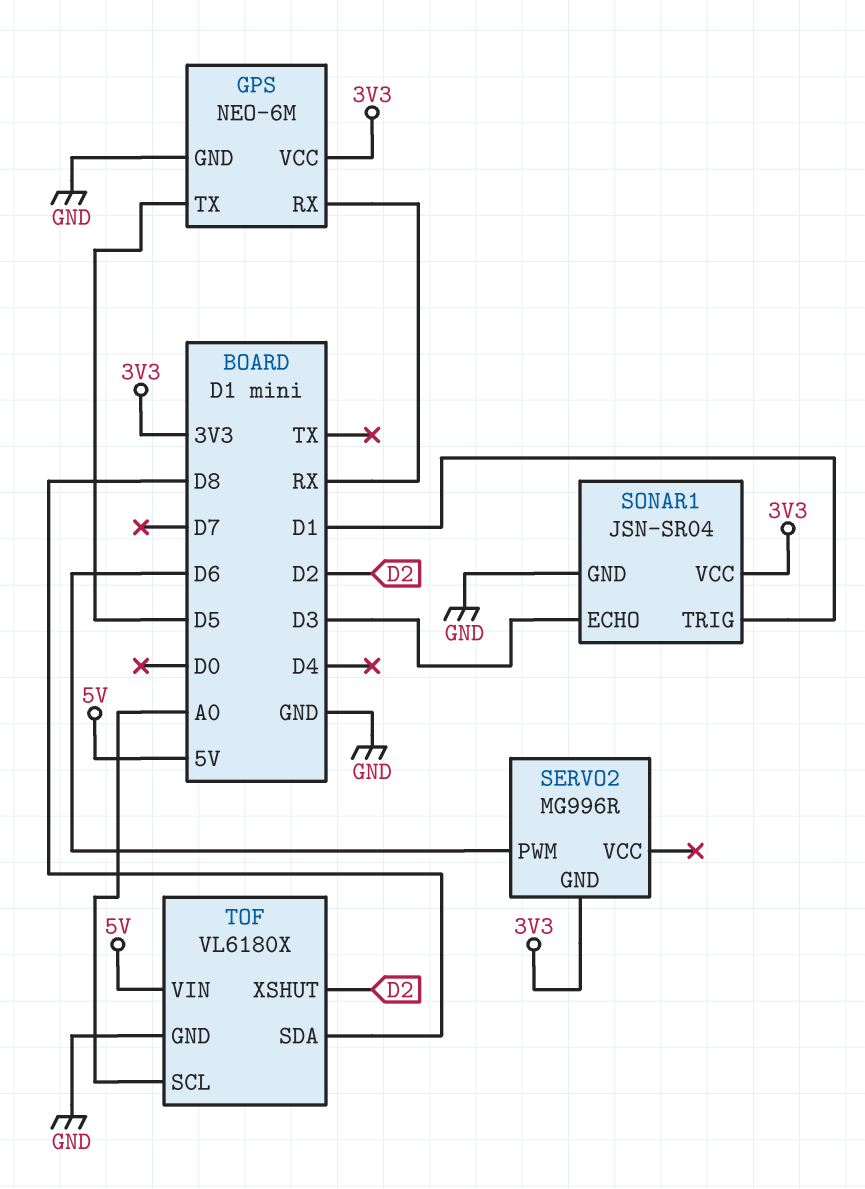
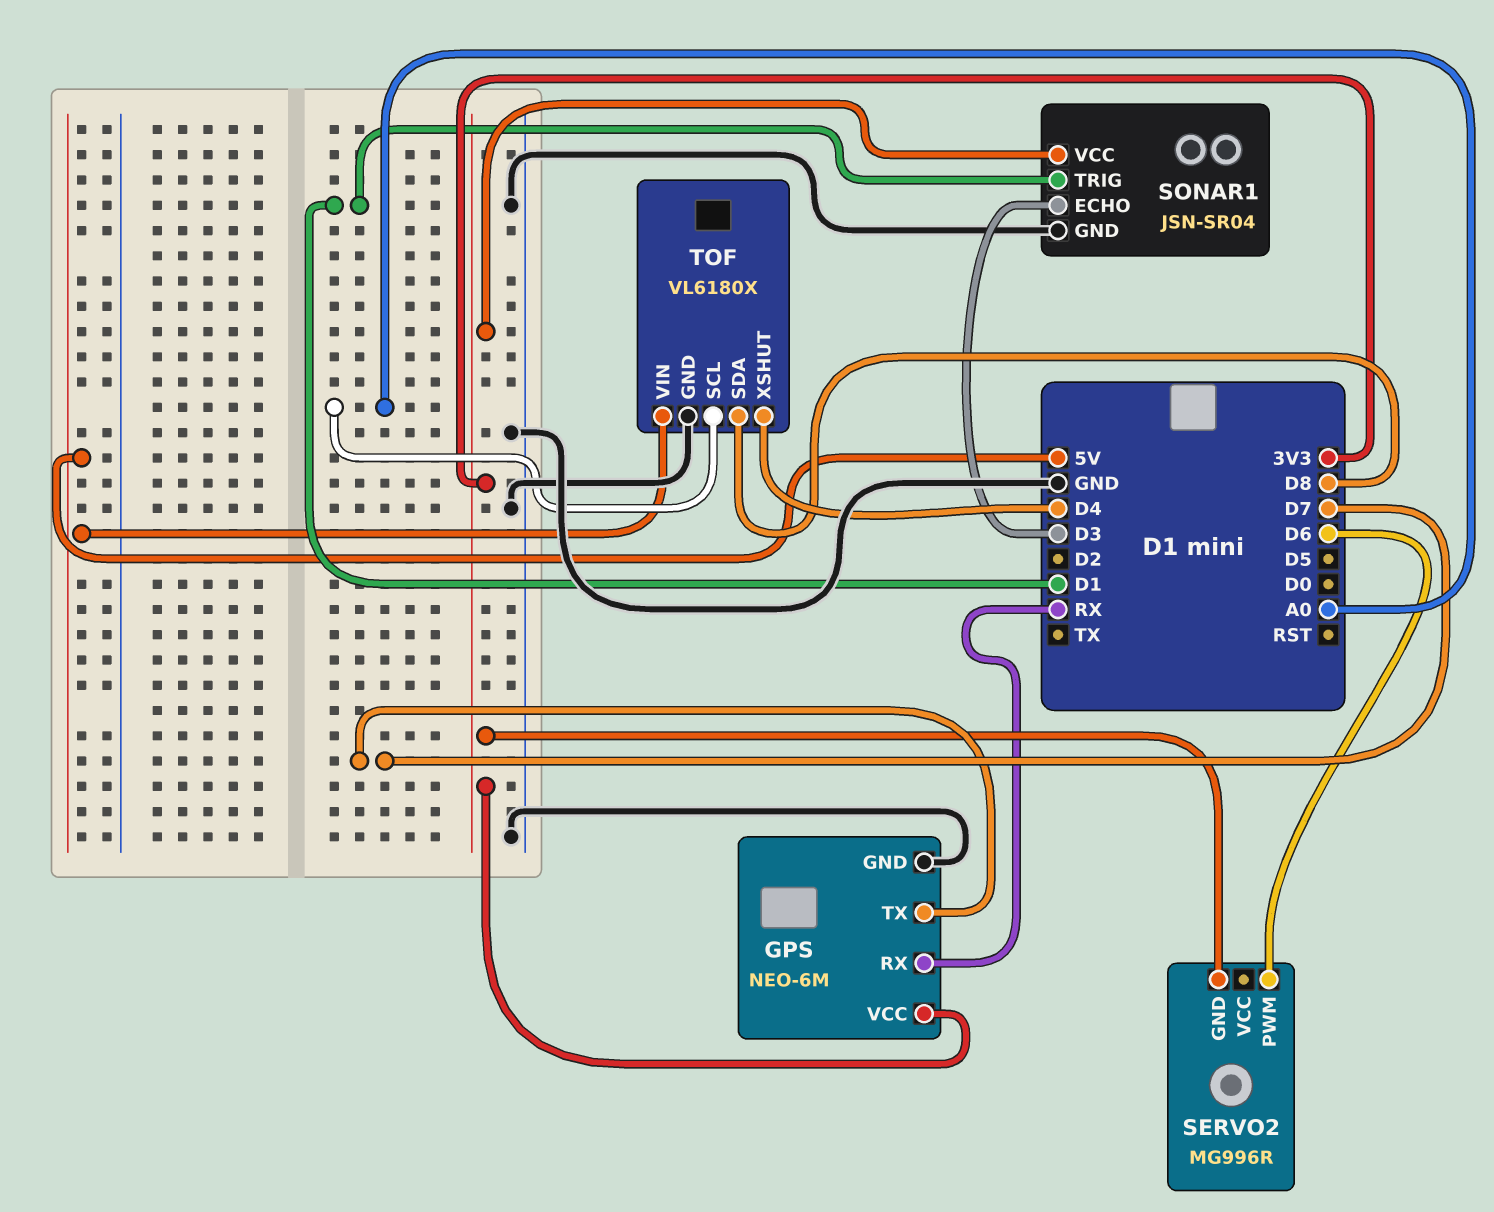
GPS pin TX: D5 -> D7
TOF pin XSHUT: D2 -> D4

